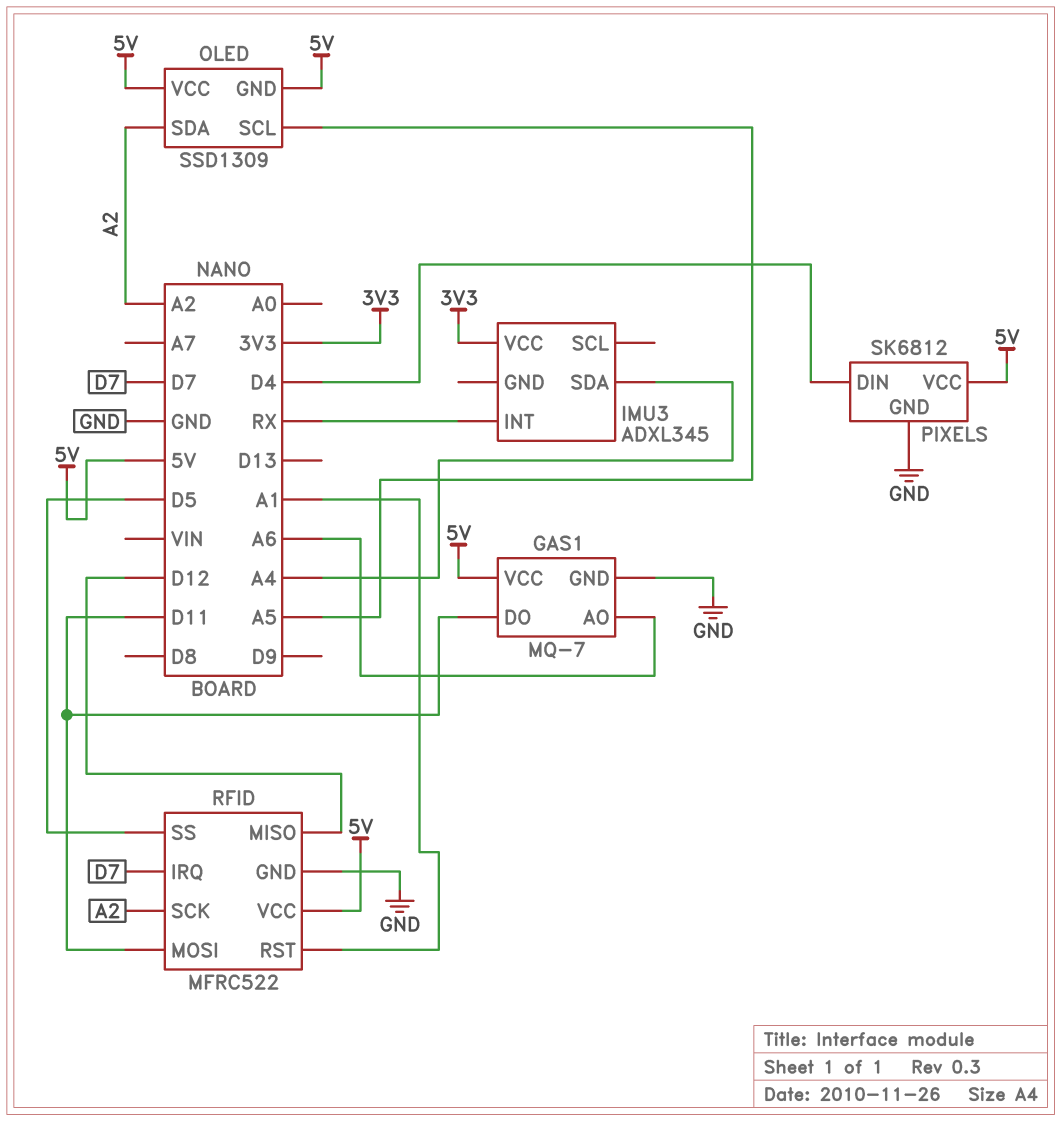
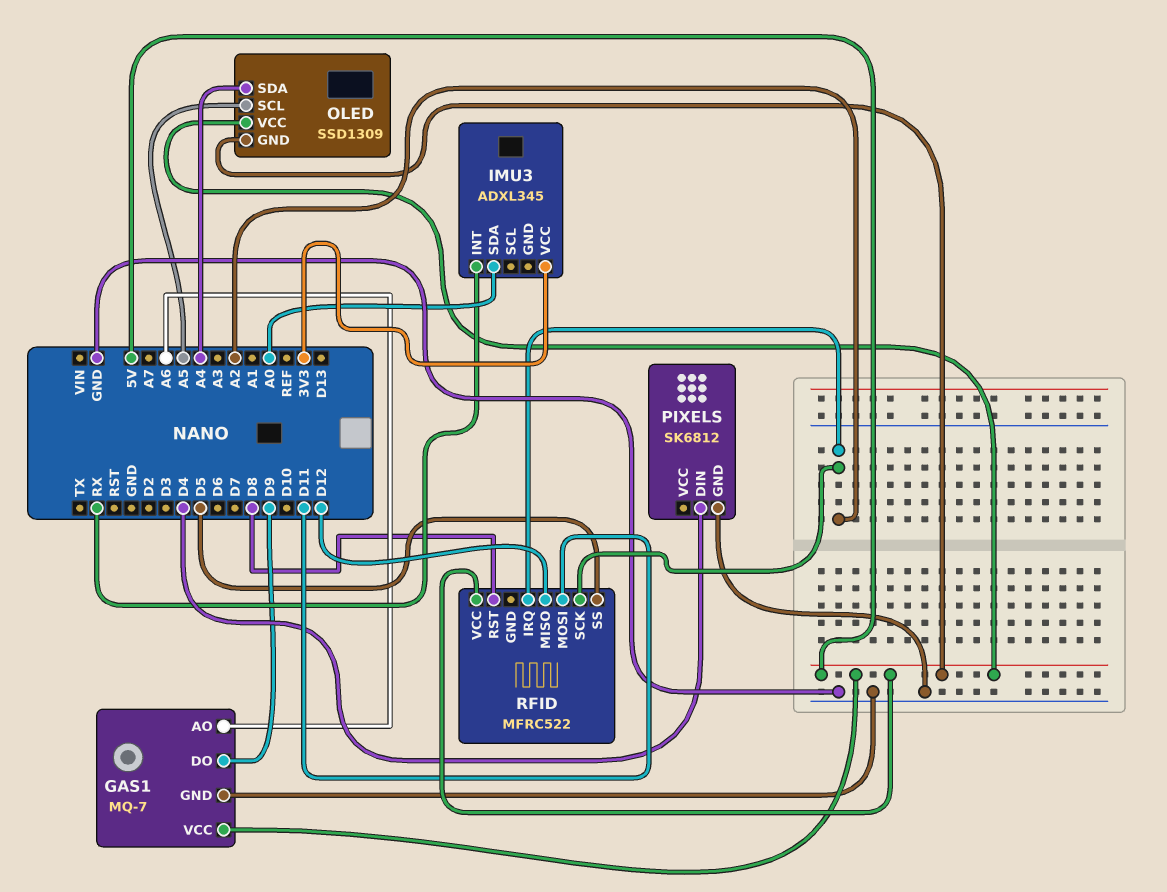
GAS1 pin DO: D11 -> D9
IMU3 pin SDA: A4 -> A0
OLED pin SDA: A2 -> A4
PIXELS pin VCC: 5V -> none
RFID pin GND: GND -> none
RFID pin IRQ: D7 -> A2
RFID pin RST: A1 -> D8

